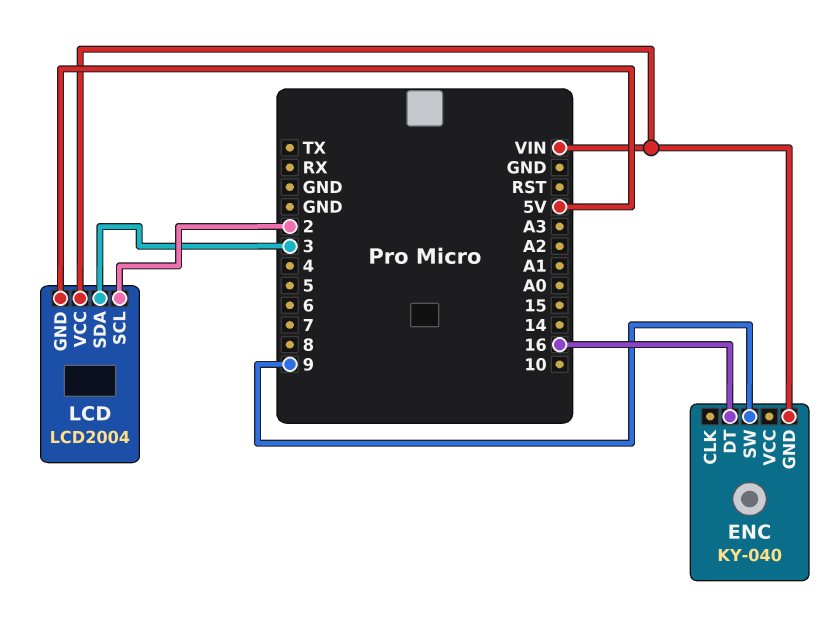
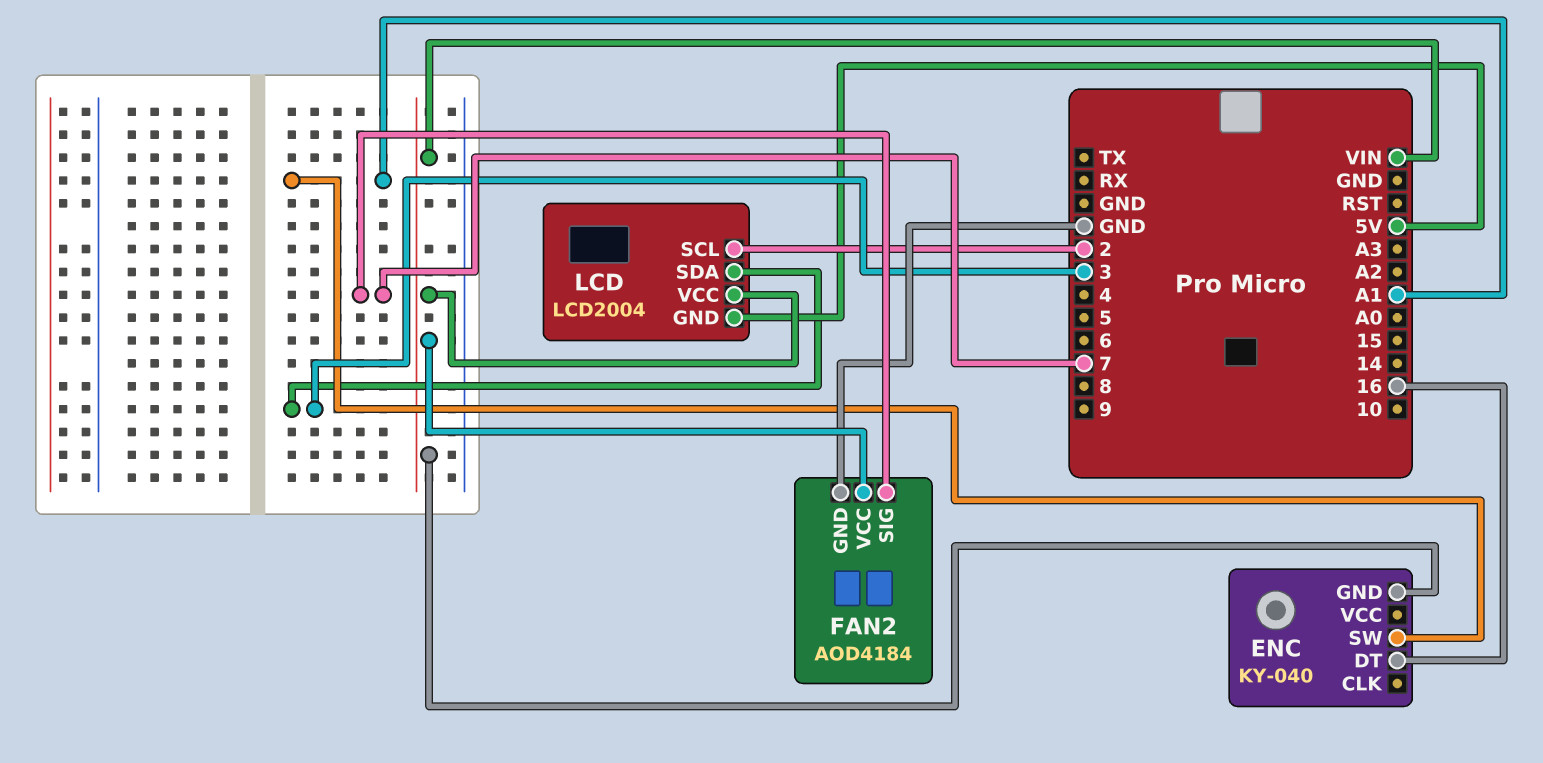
ENC pin SW: 9 -> A1
FAN2: none -> AOD4184
FAN2 pin GND: none -> GND
FAN2 pin SIG: none -> 7
FAN2 pin VCC: none -> VIN

